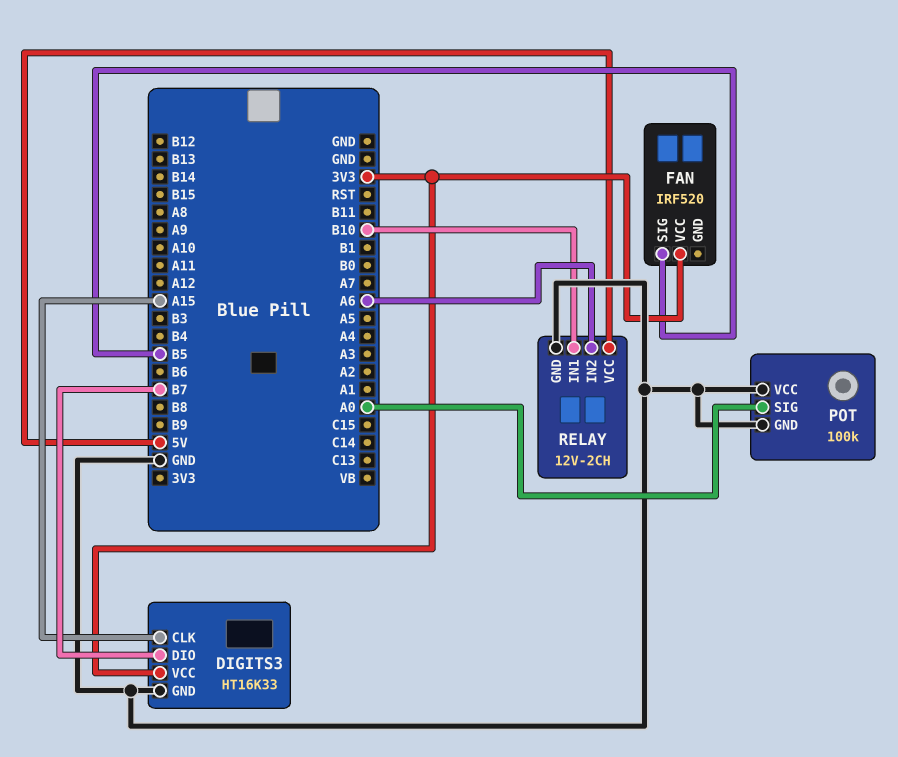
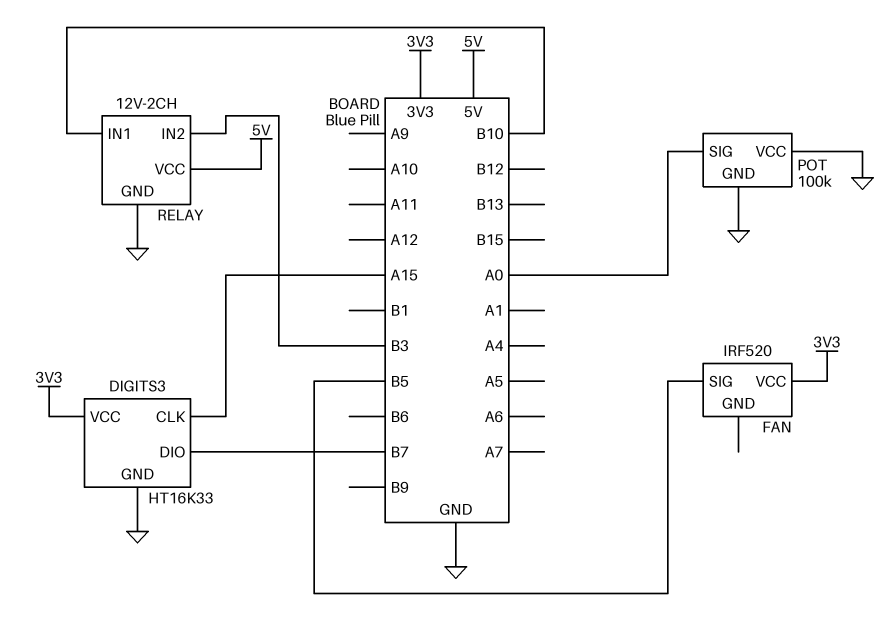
RELAY pin IN2: A6 -> B3

